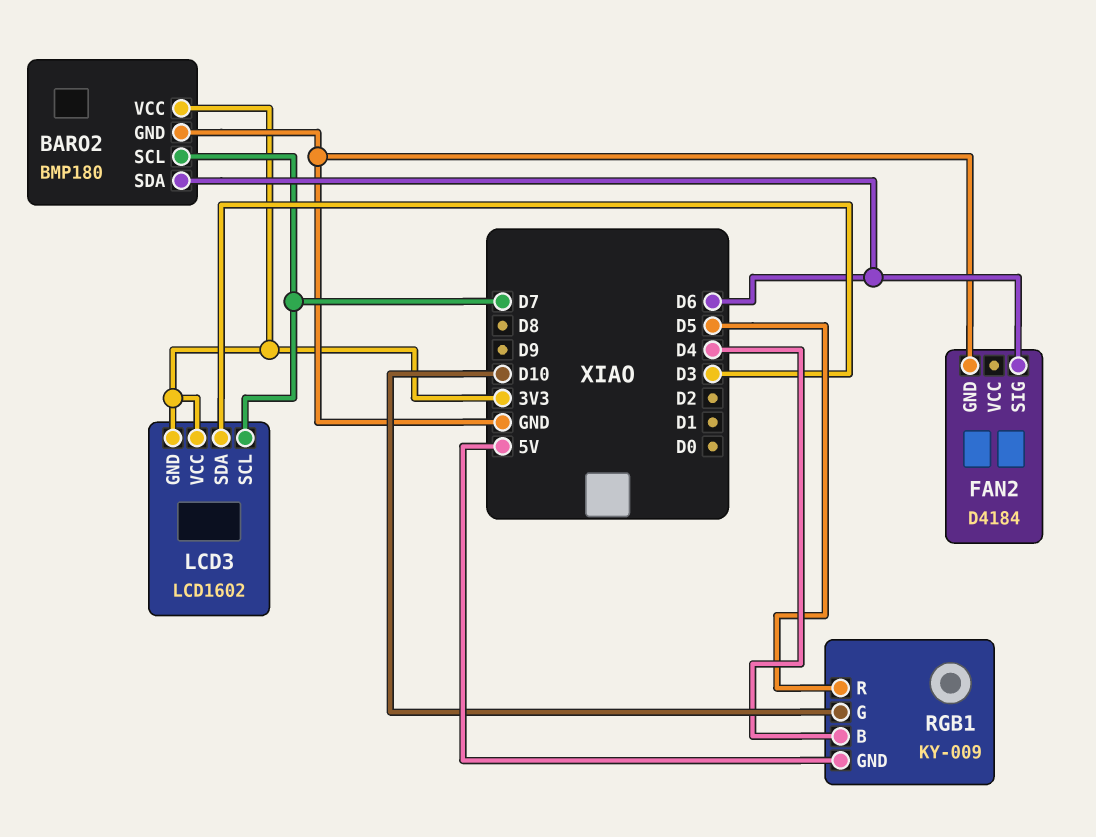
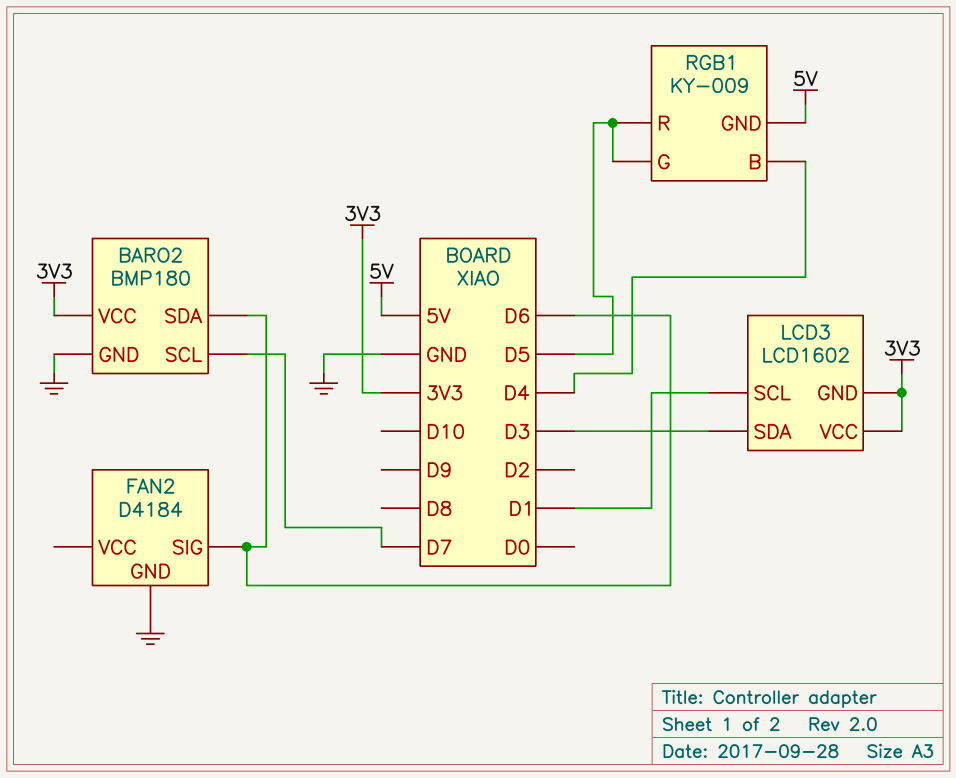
LCD3 pin SCL: D7 -> D1
RGB1 pin G: D10 -> D5

